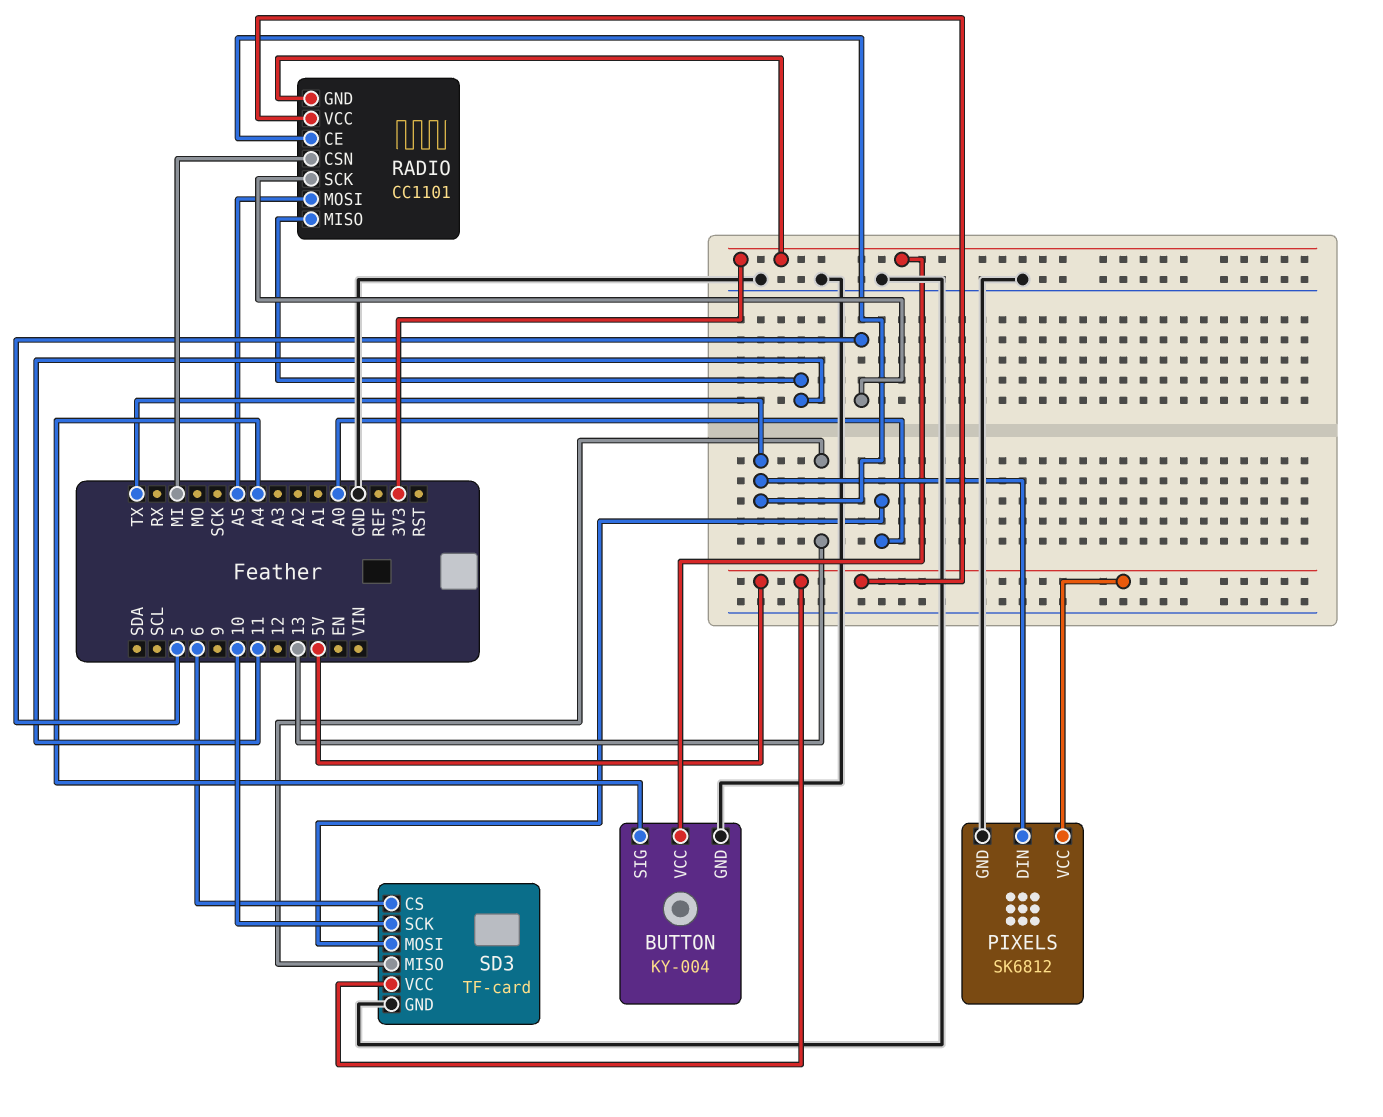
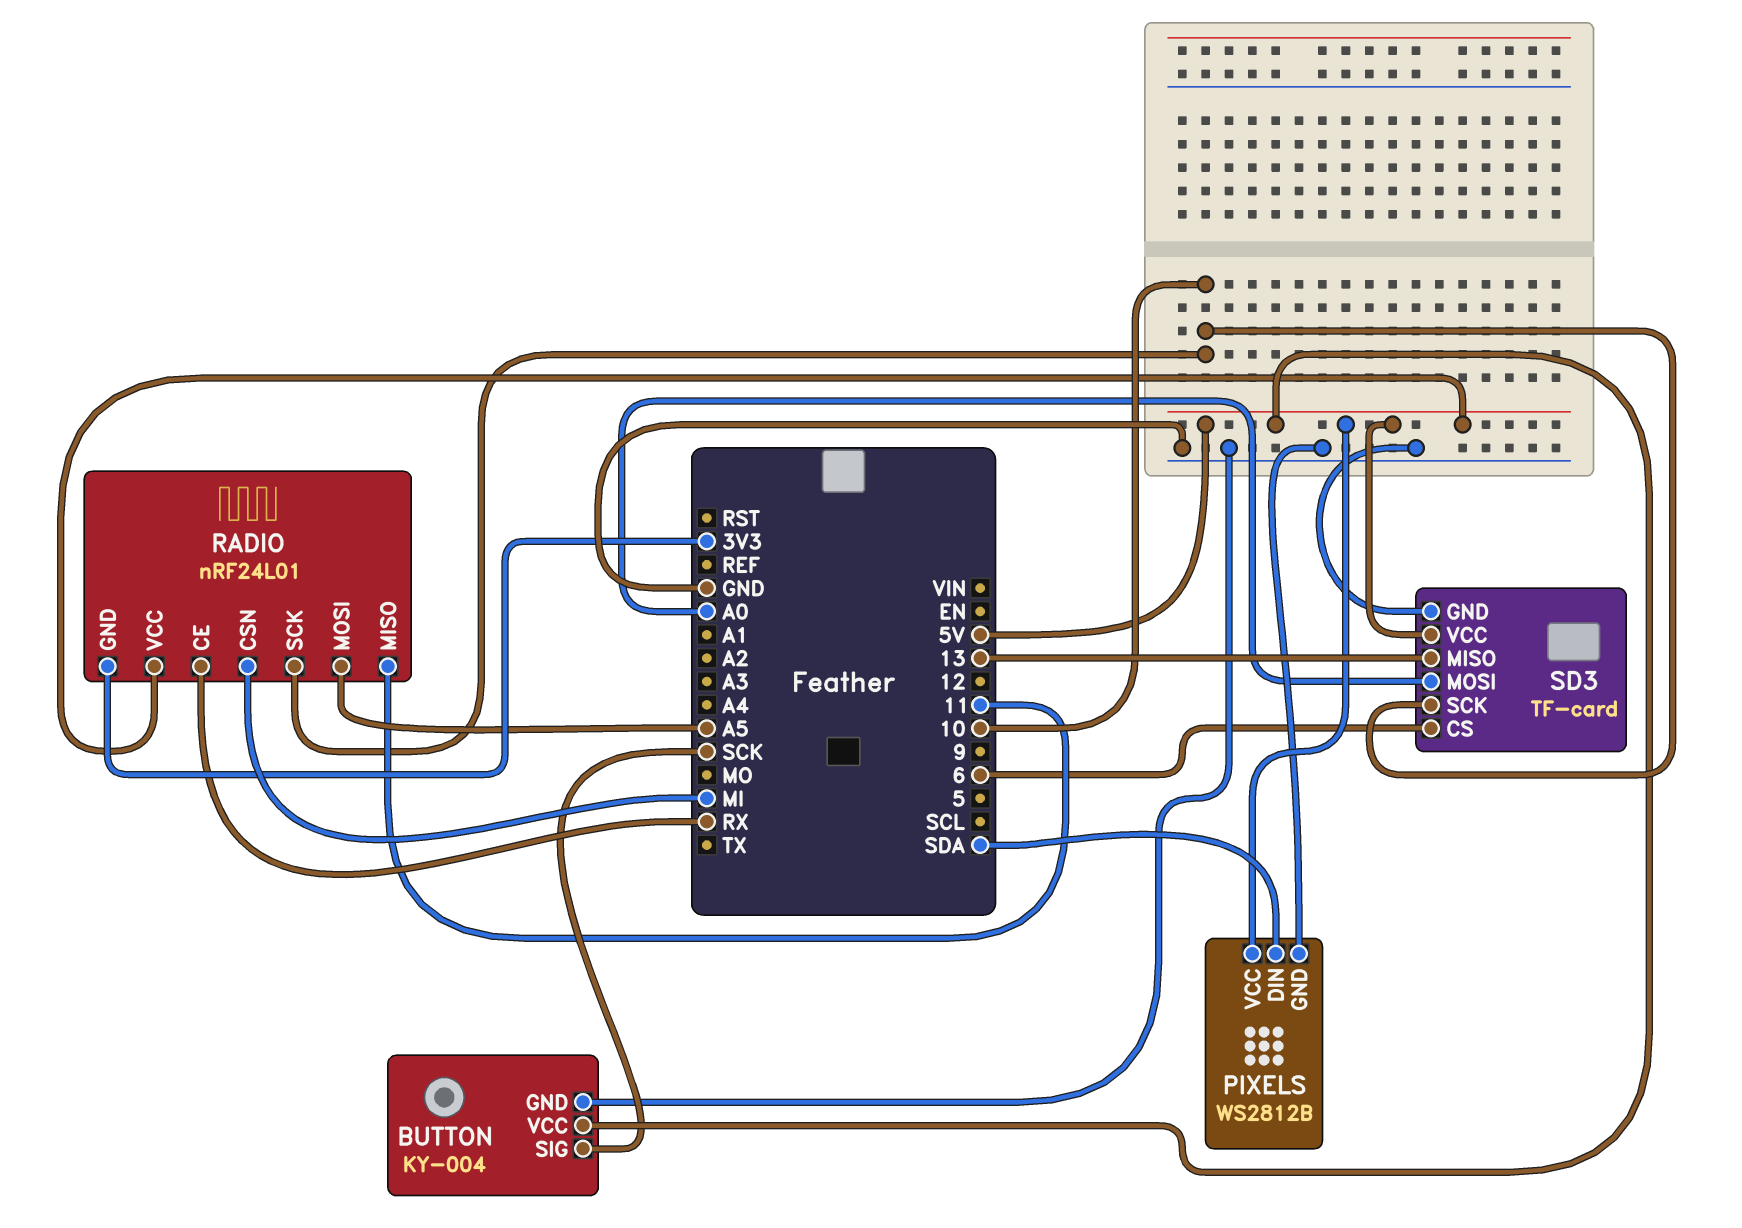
BUTTON pin SIG: A4 -> SCK
BUTTON pin VCC: 3V3 -> 5V
PIXELS: SK6812 -> WS2812B
PIXELS pin DIN: TX -> SDA
RADIO: CC1101 -> nRF24L01
RADIO pin CE: TX -> RX
RADIO pin SCK: 5 -> 10

